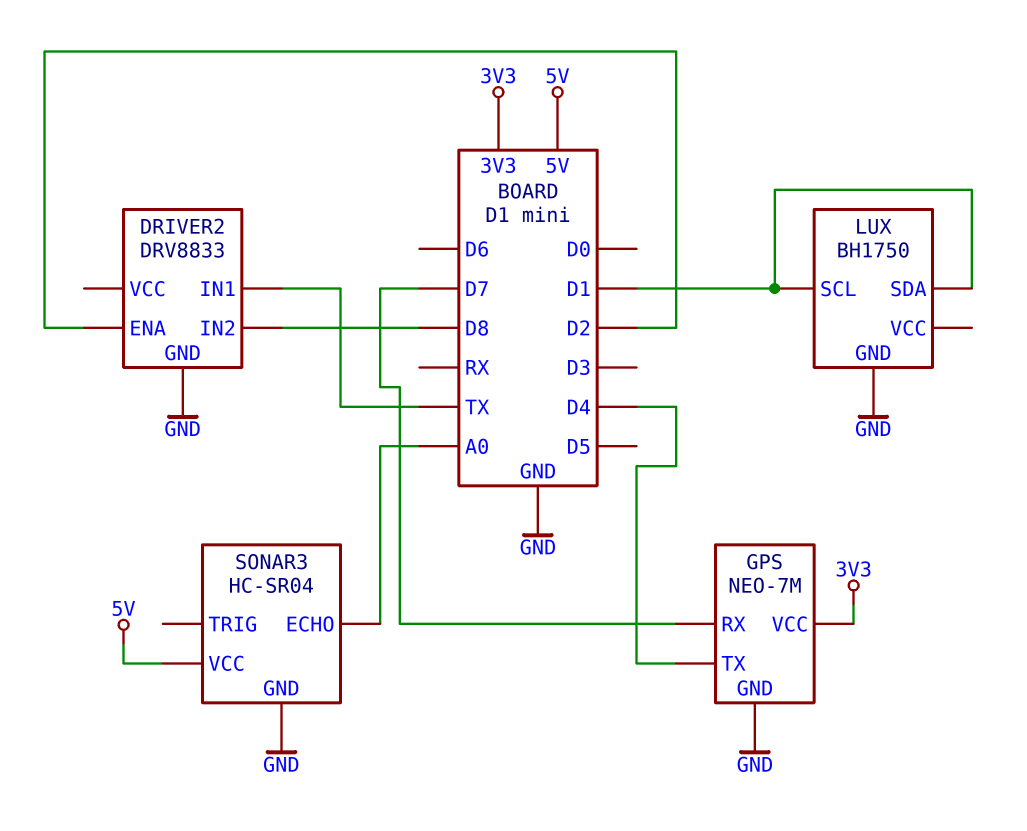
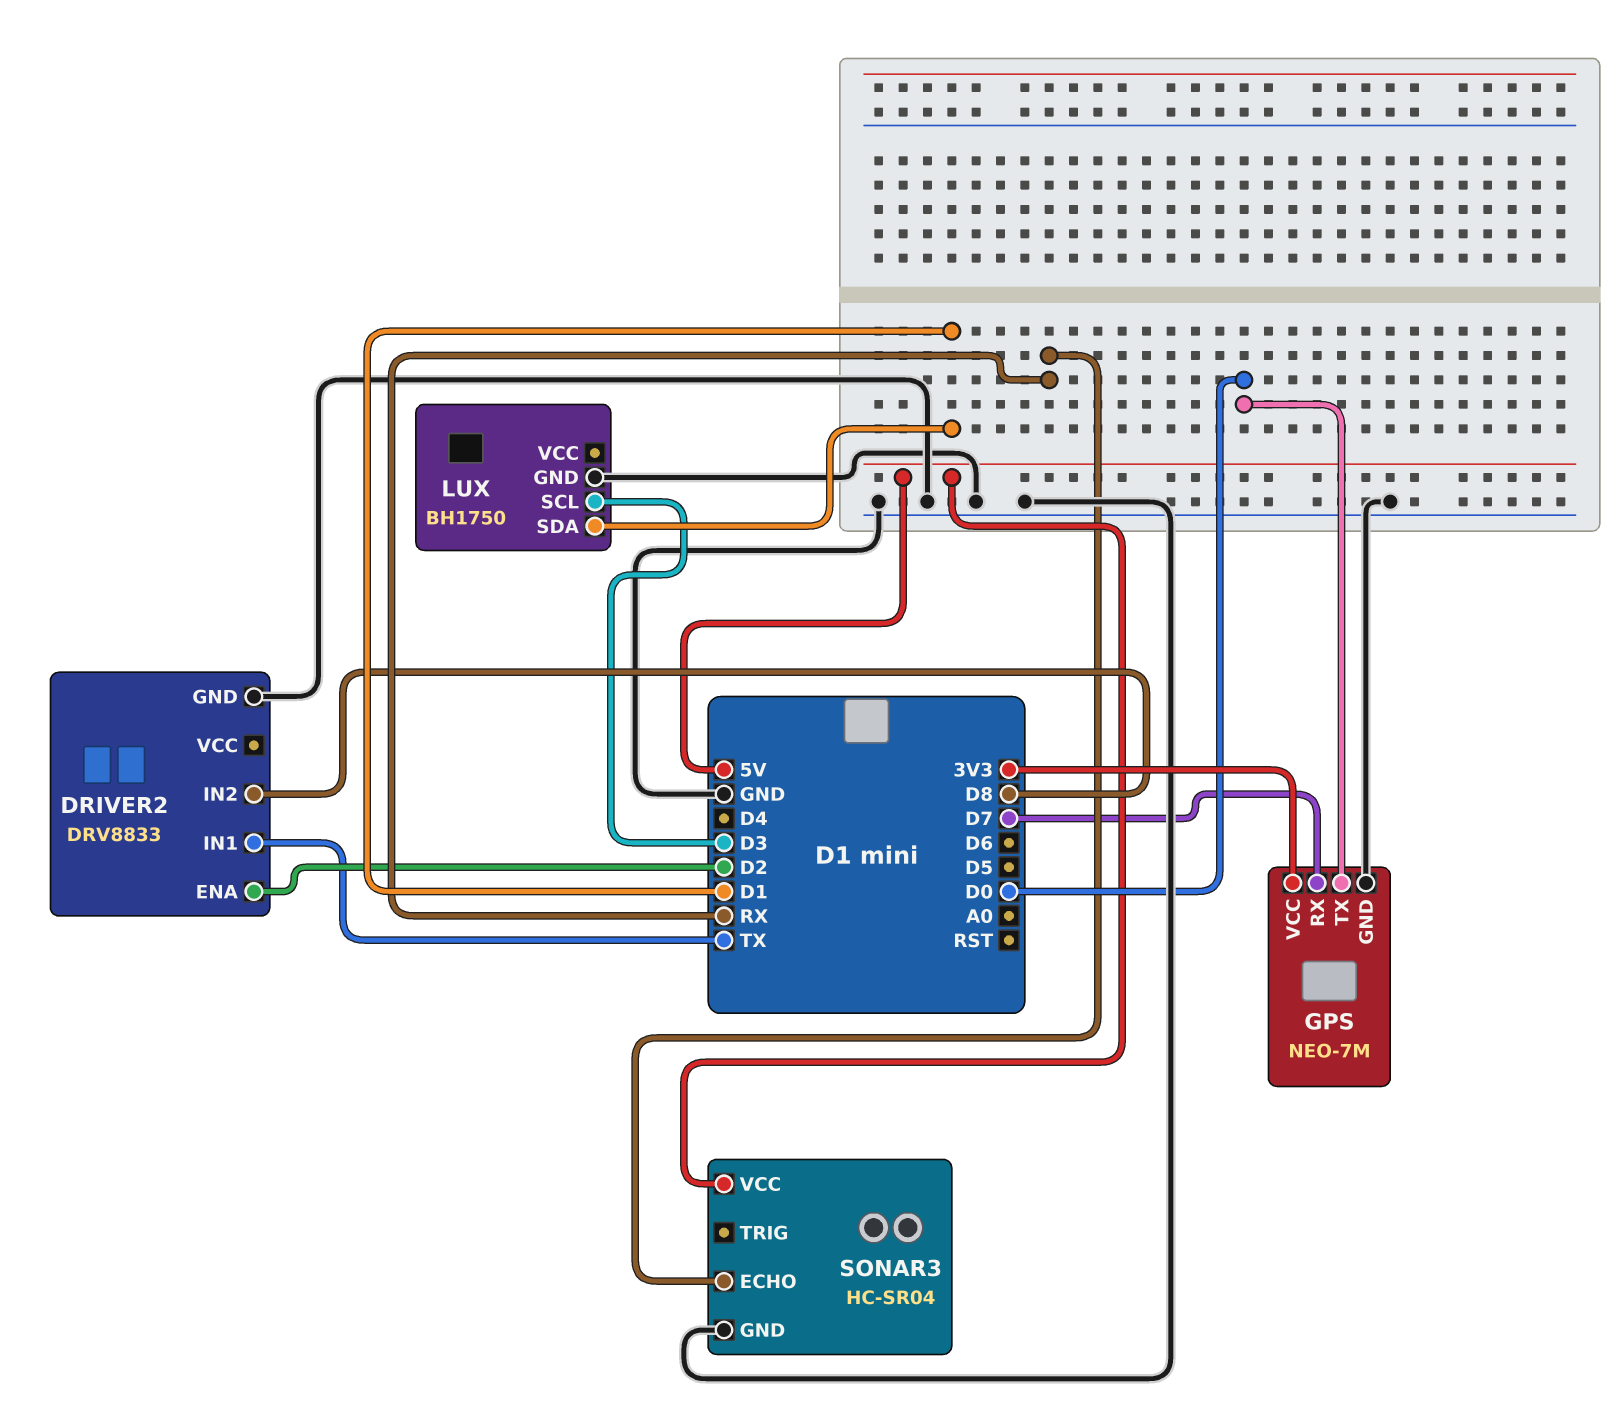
GPS pin TX: D4 -> D0
LUX pin SCL: D1 -> D3
SONAR3 pin ECHO: A0 -> RX

